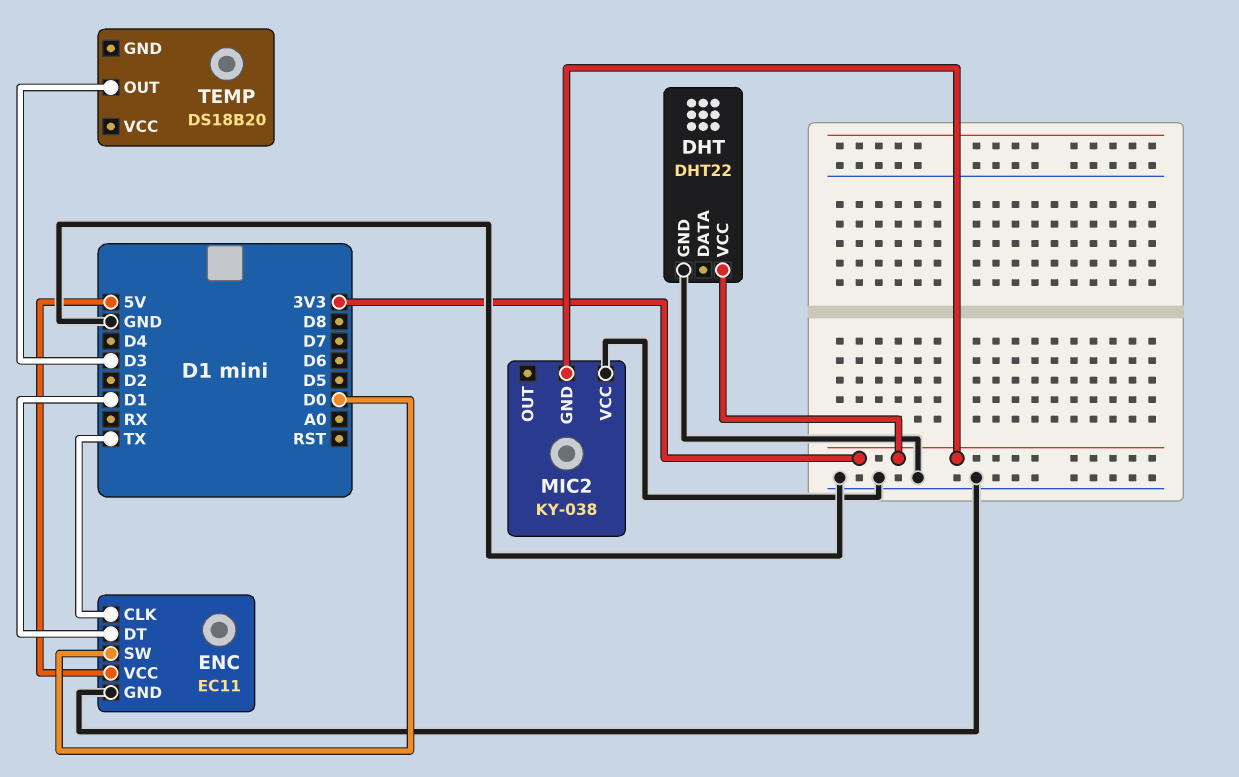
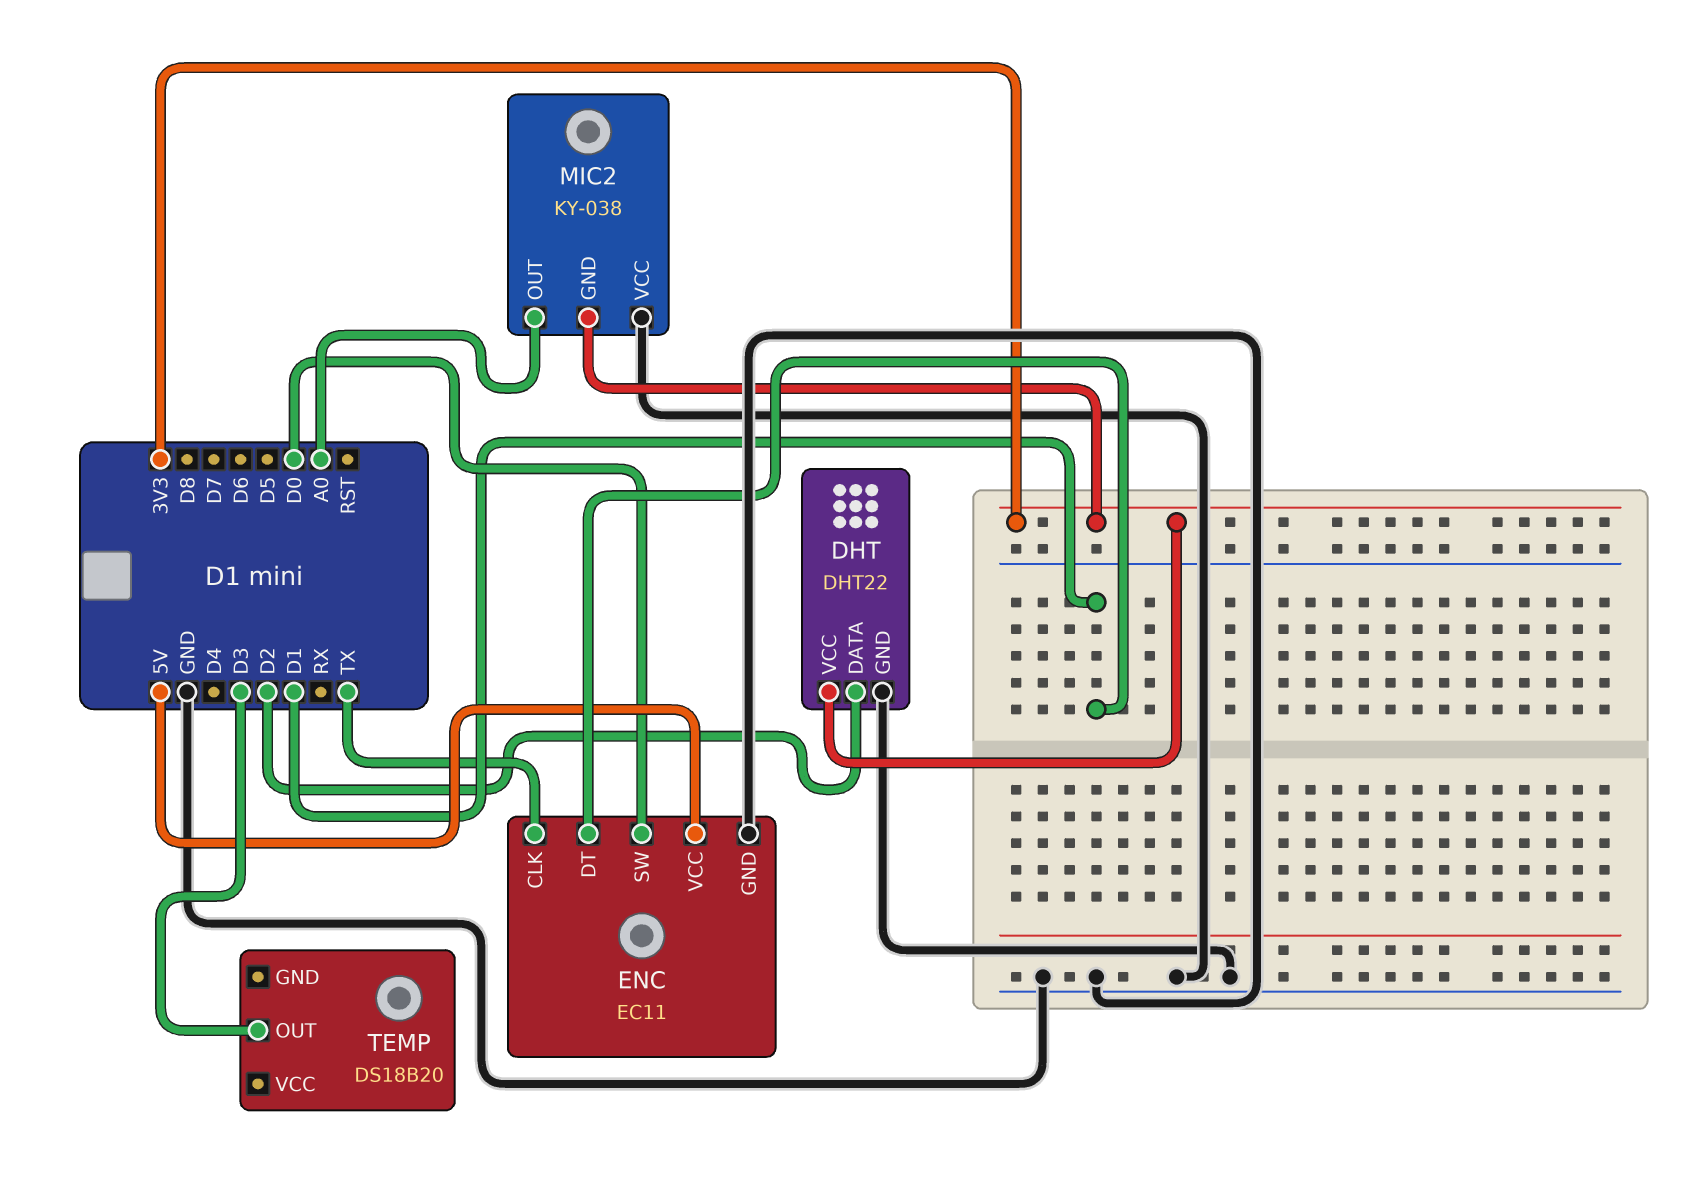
DHT pin DATA: none -> D2
MIC2 pin OUT: none -> A0

